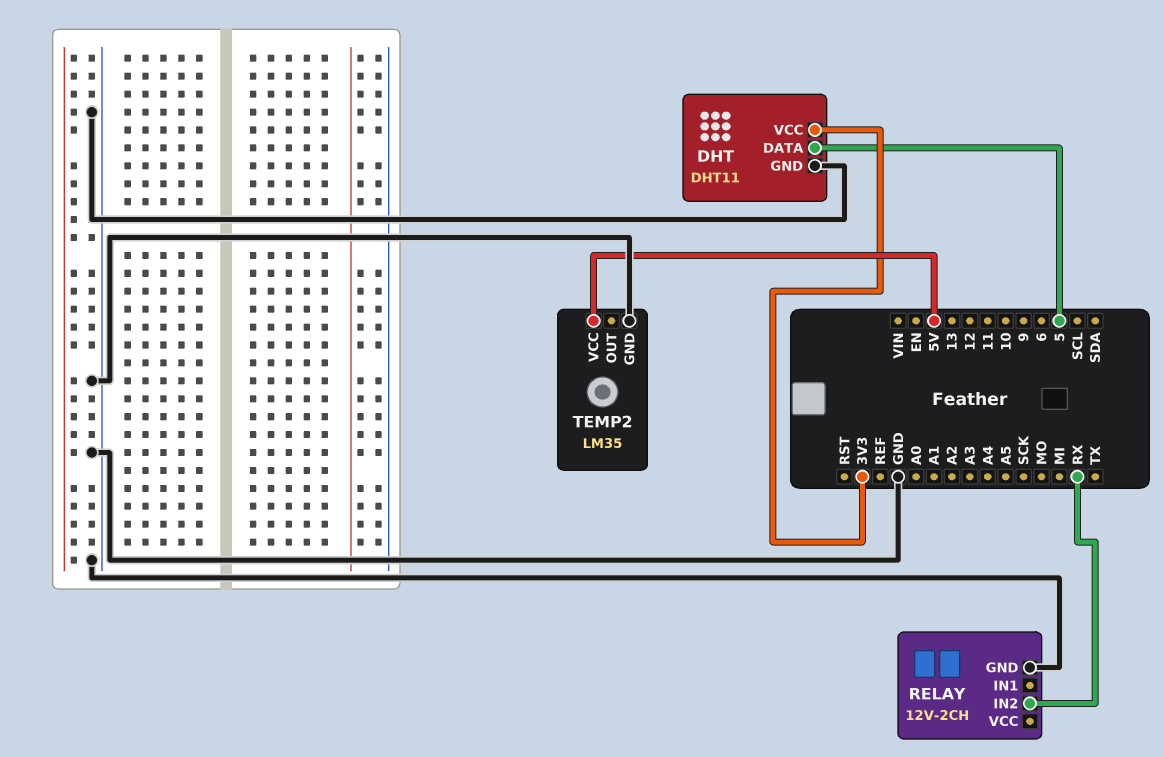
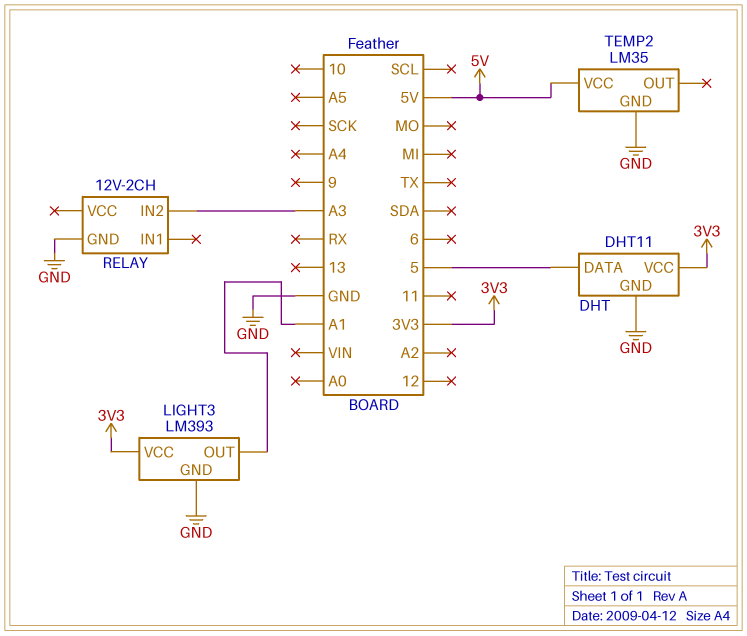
LIGHT3: none -> LM393
LIGHT3 pin GND: none -> GND
LIGHT3 pin OUT: none -> A1
LIGHT3 pin VCC: none -> 3V3
RELAY pin IN2: RX -> A3

